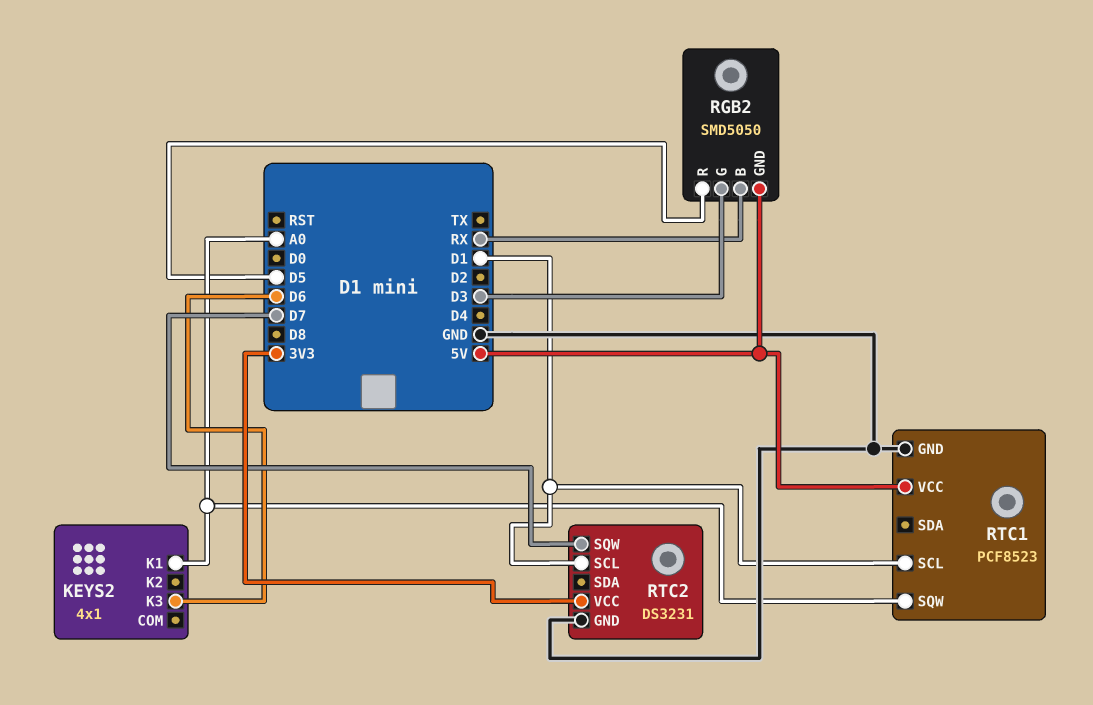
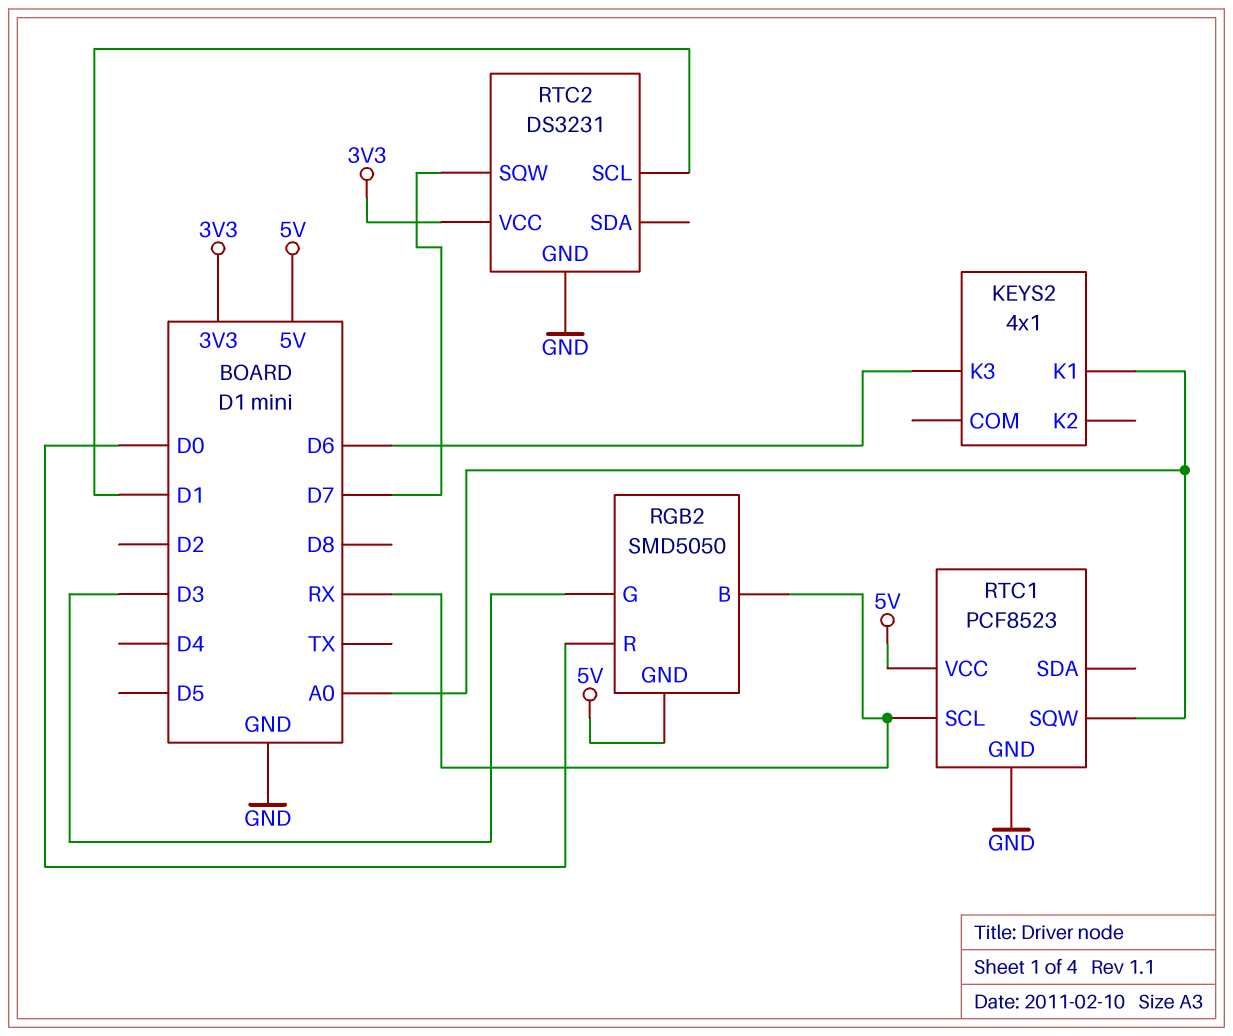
RGB2 pin R: D5 -> D0
RTC1 pin SCL: D1 -> RX

